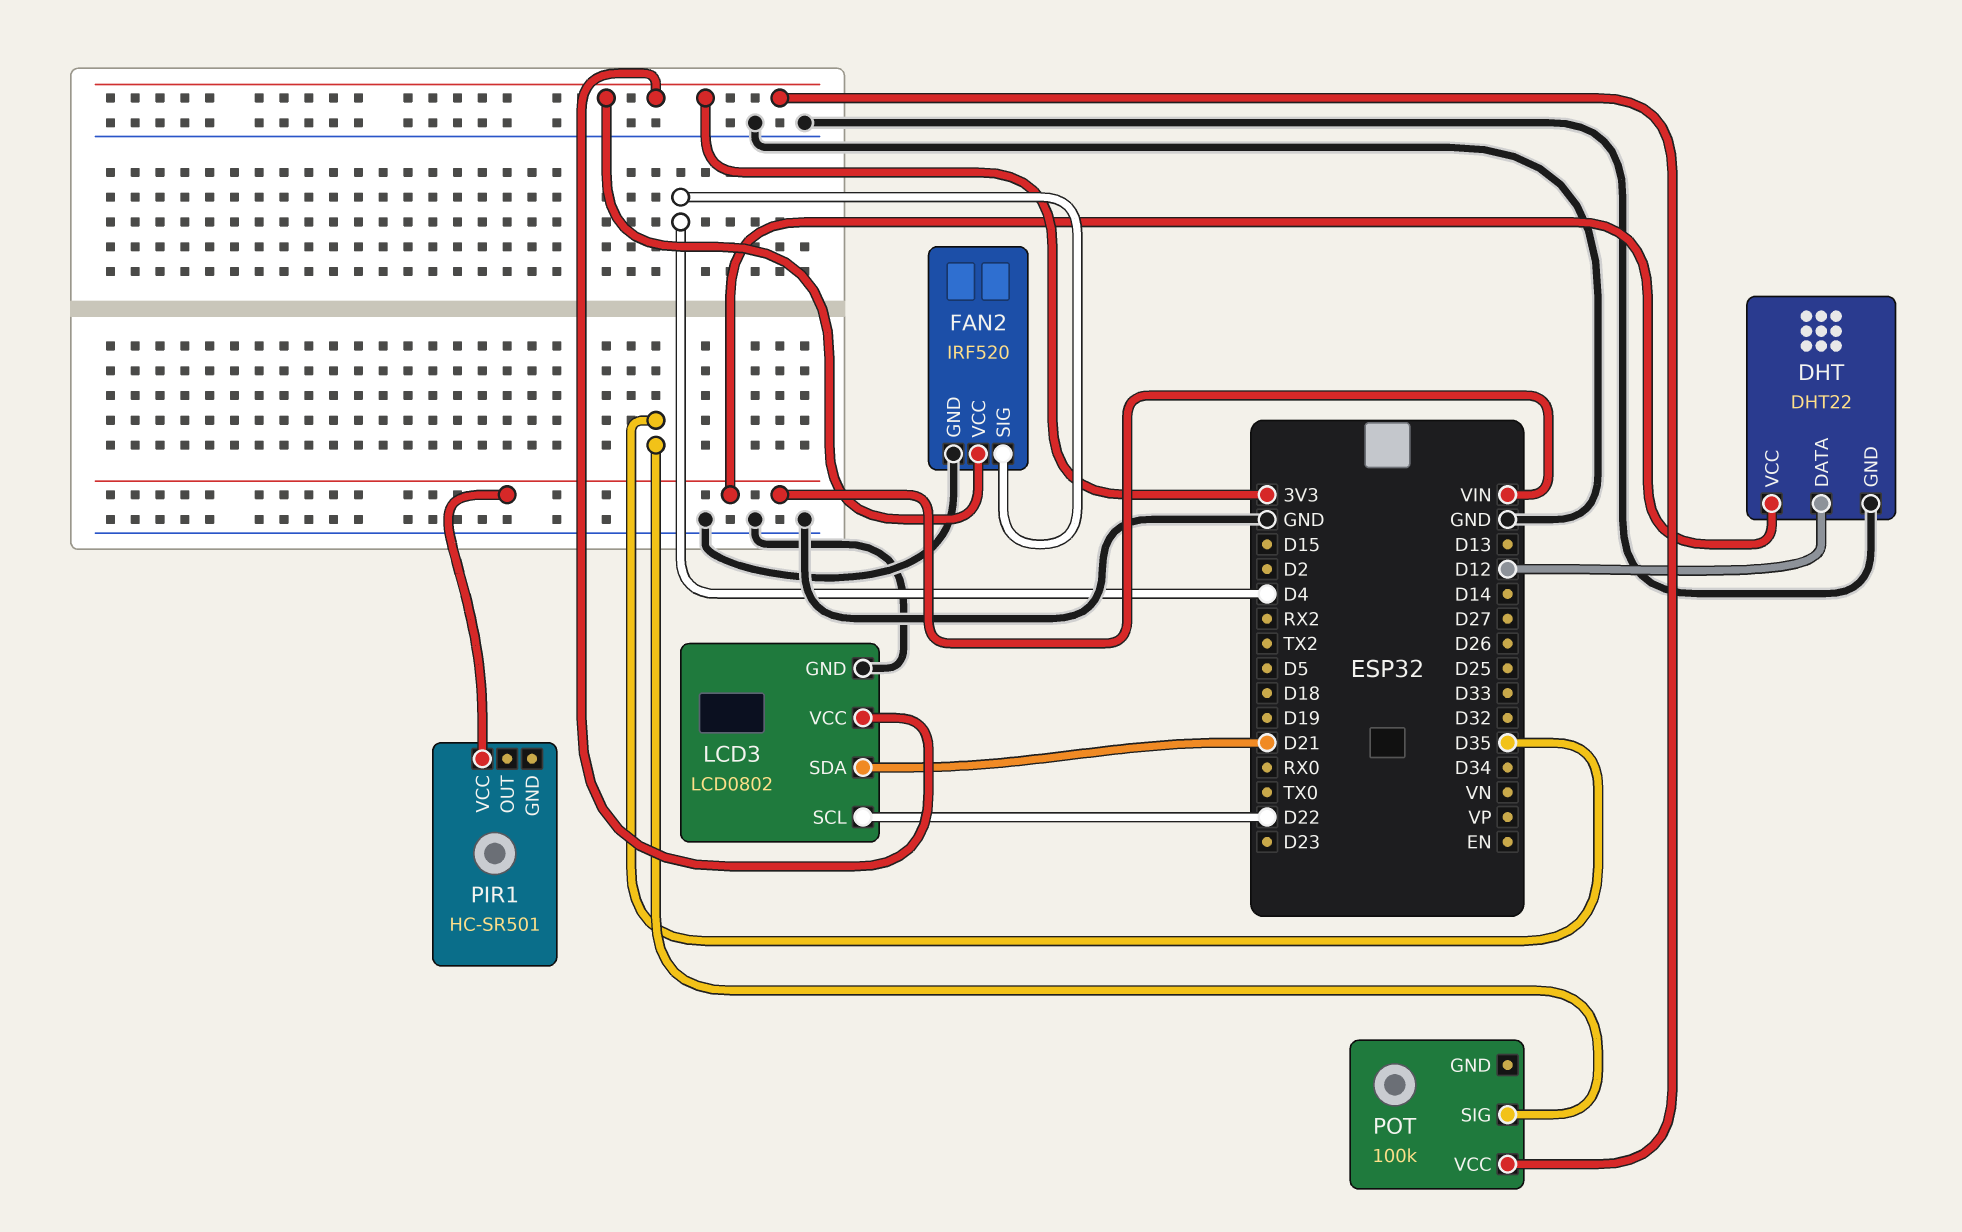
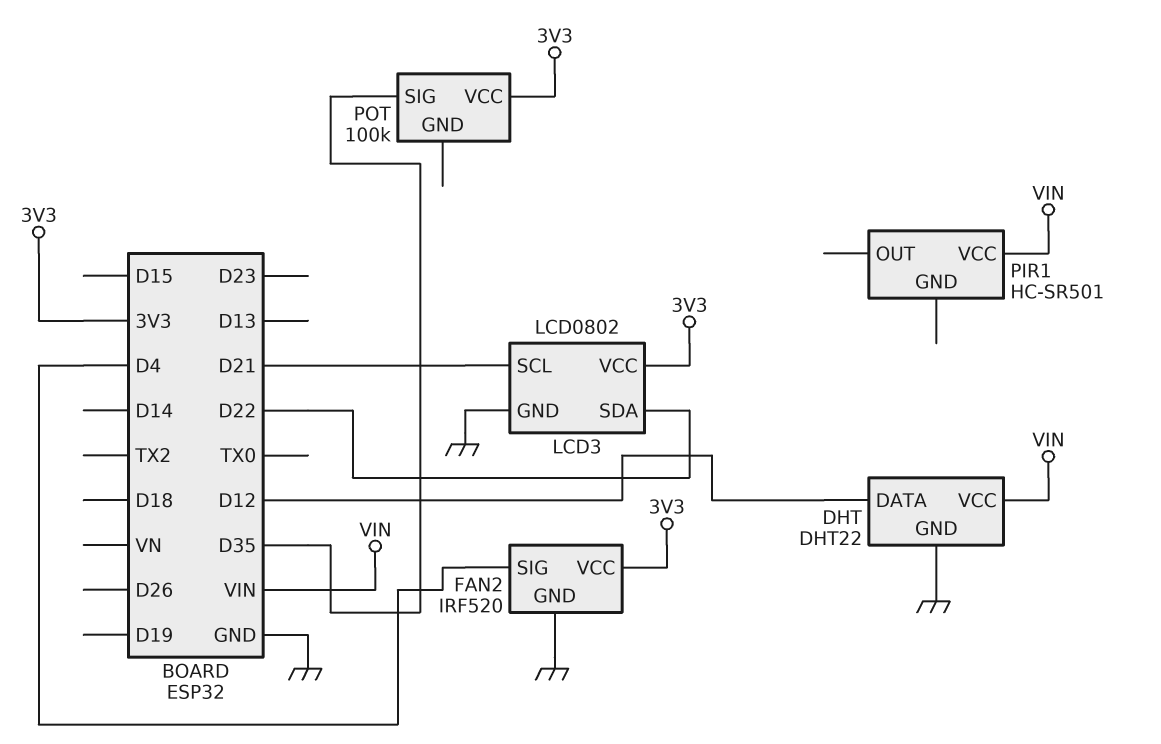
LCD3 pin SCL: D22 -> D21
LCD3 pin SDA: D21 -> D22

